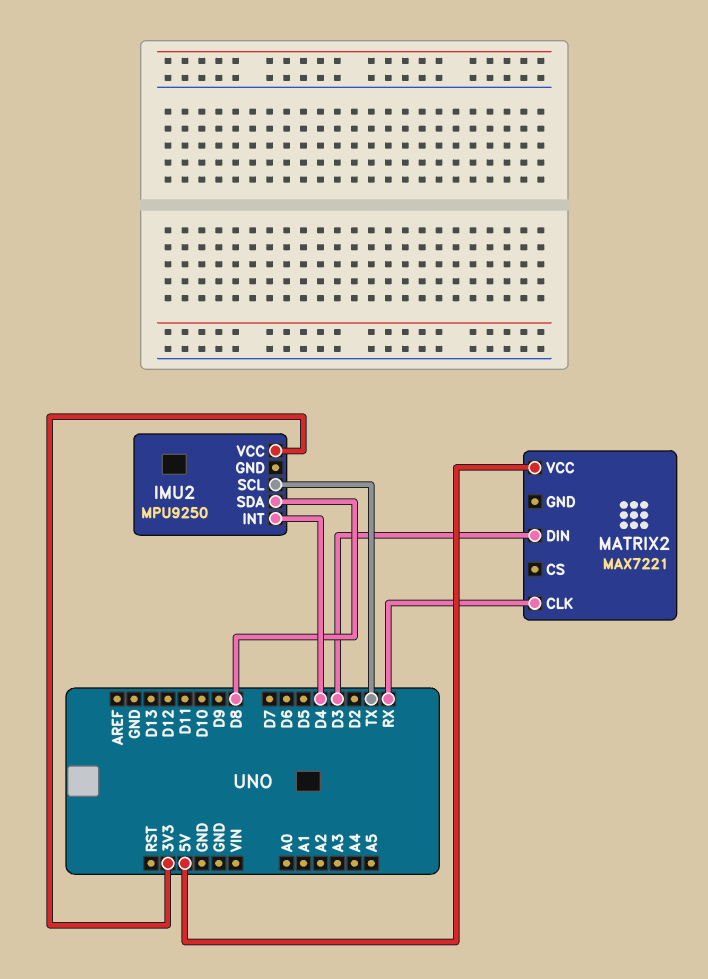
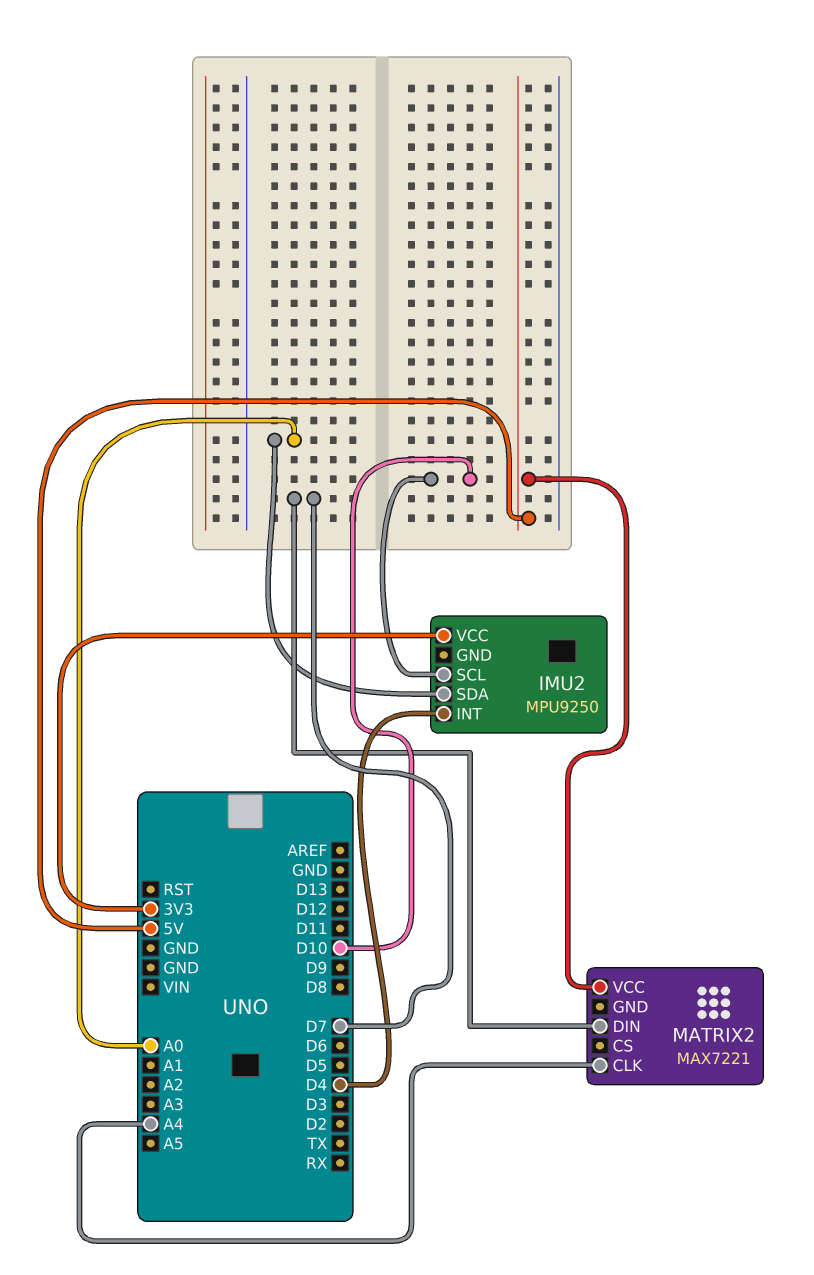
IMU2 pin SCL: TX -> D10
IMU2 pin SDA: D8 -> A0
MATRIX2 pin CLK: RX -> A4
MATRIX2 pin DIN: D3 -> D7

